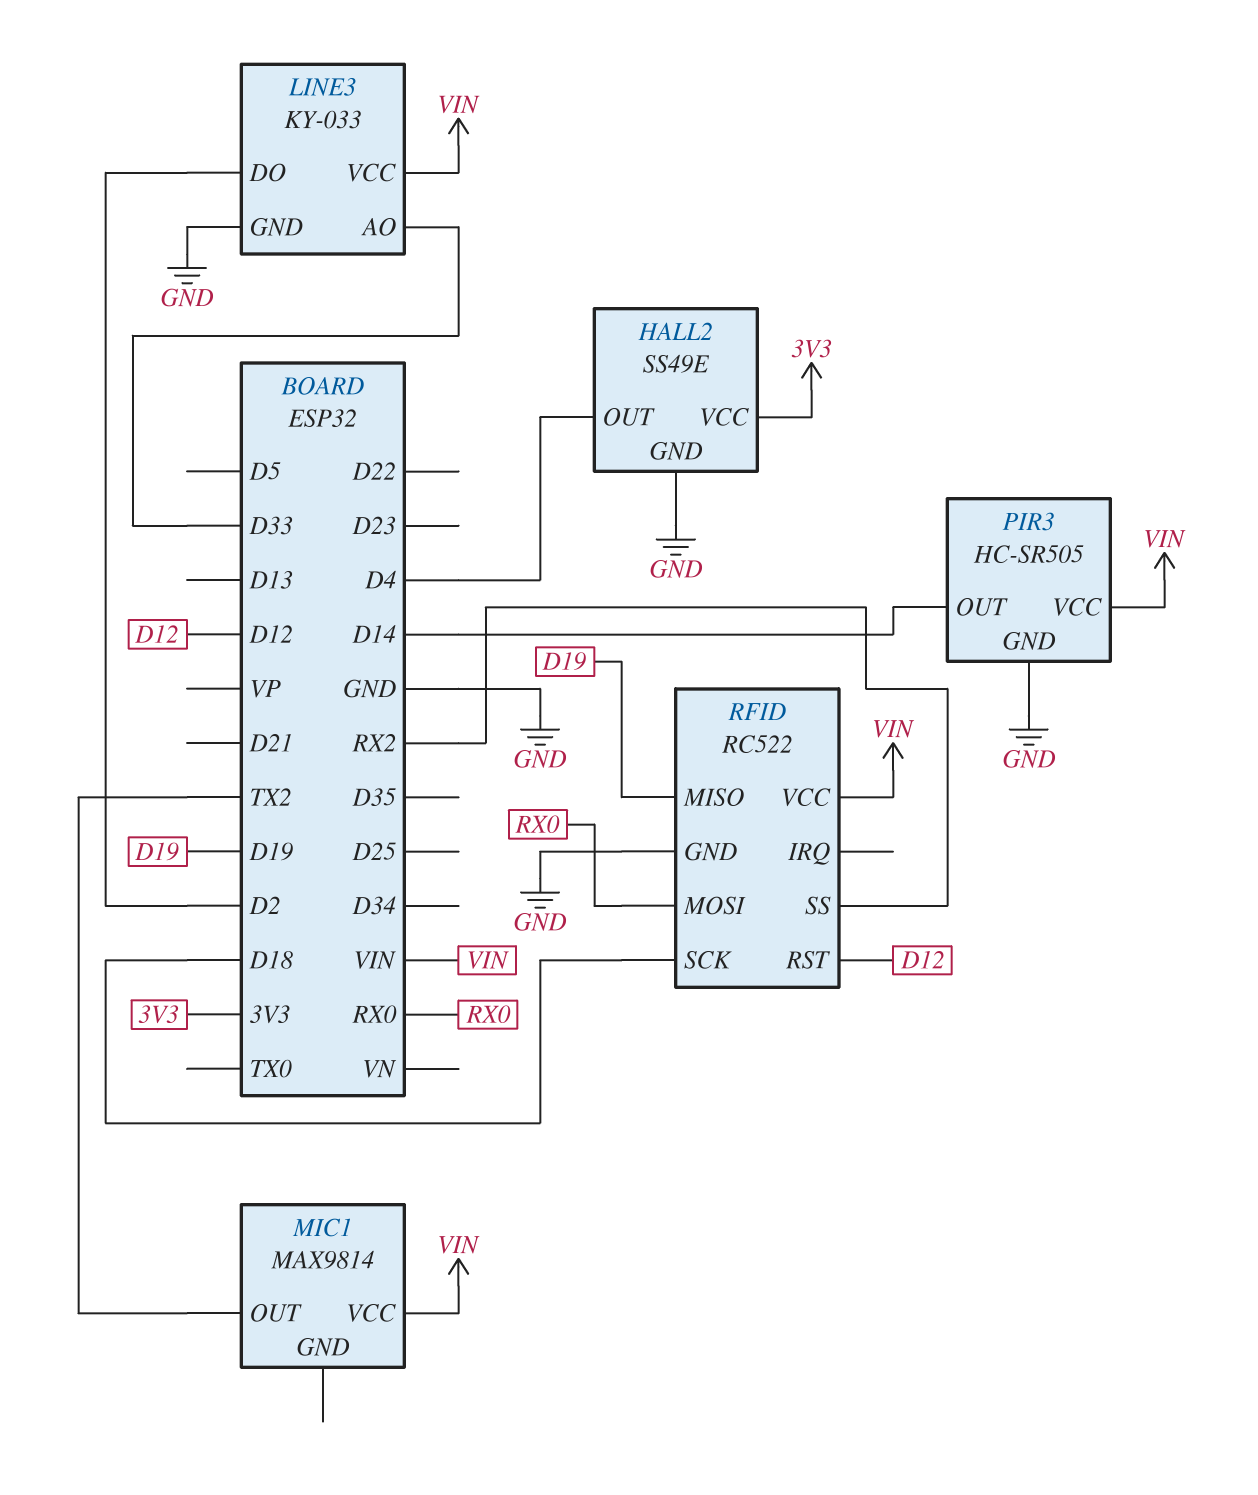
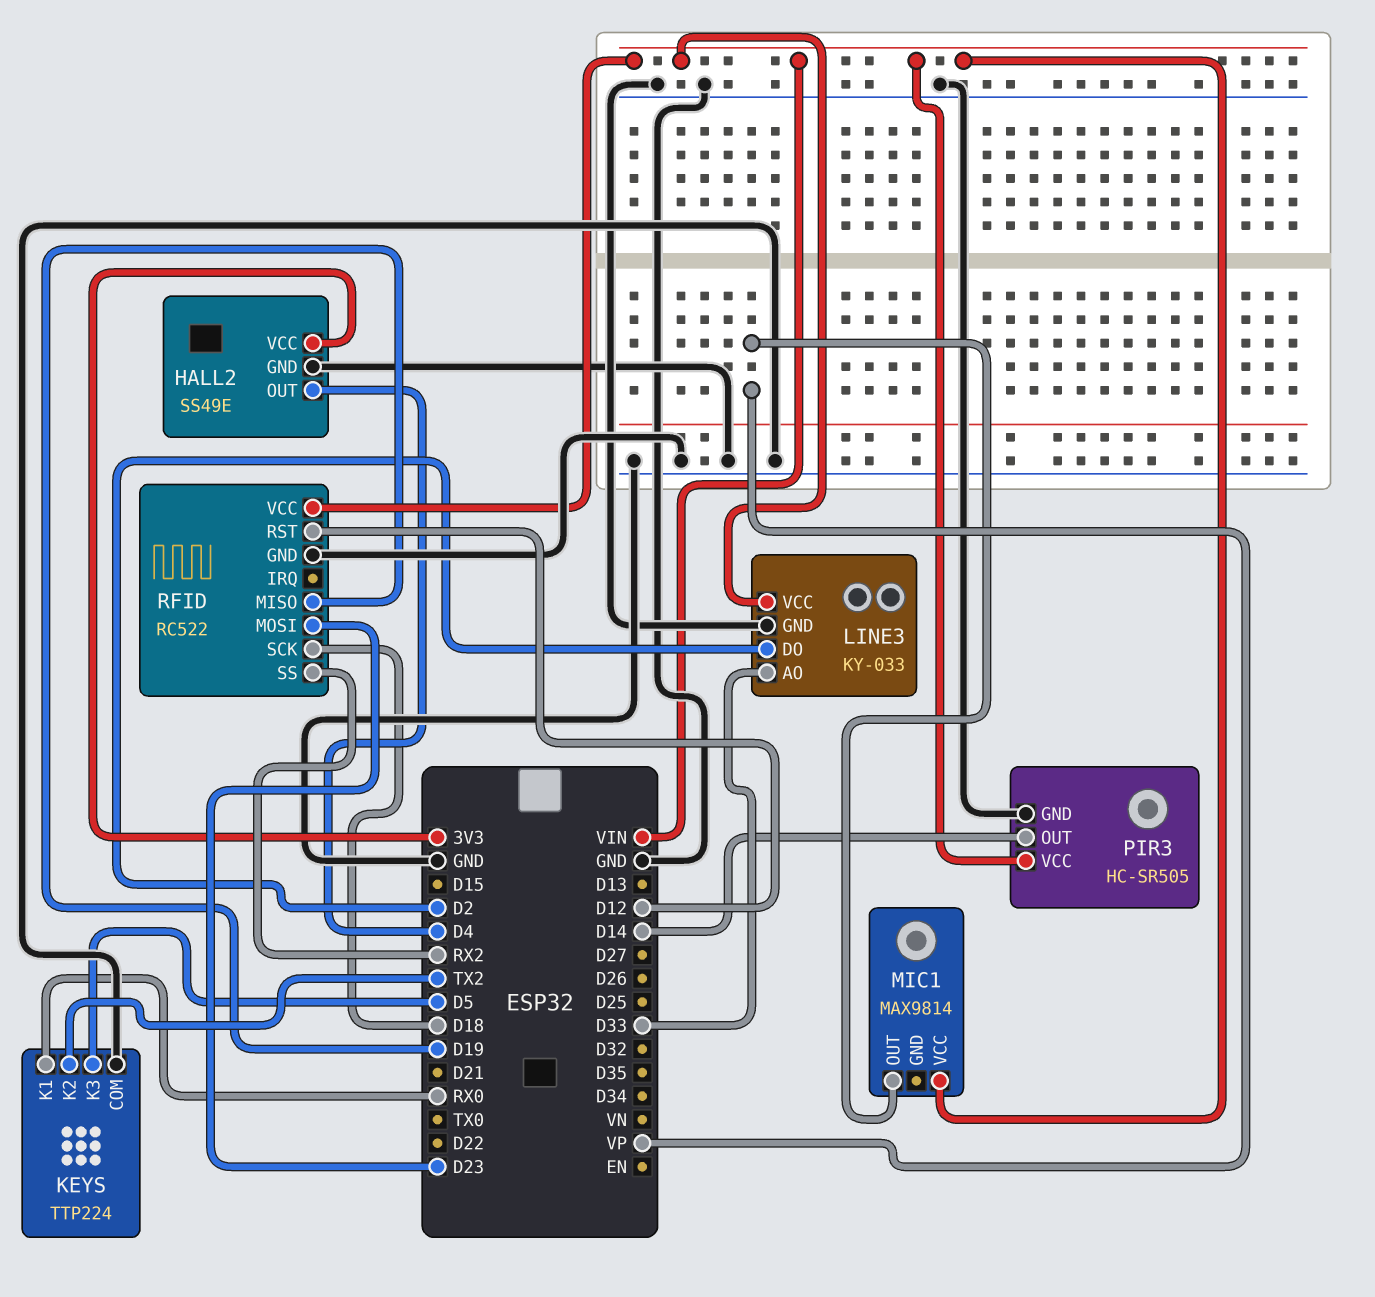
KEYS: none -> TTP224
KEYS pin COM: none -> GND
KEYS pin K1: none -> RX0
KEYS pin K2: none -> TX2
KEYS pin K3: none -> D5
MIC1 pin OUT: TX2 -> VP
RFID pin MOSI: RX0 -> D23

